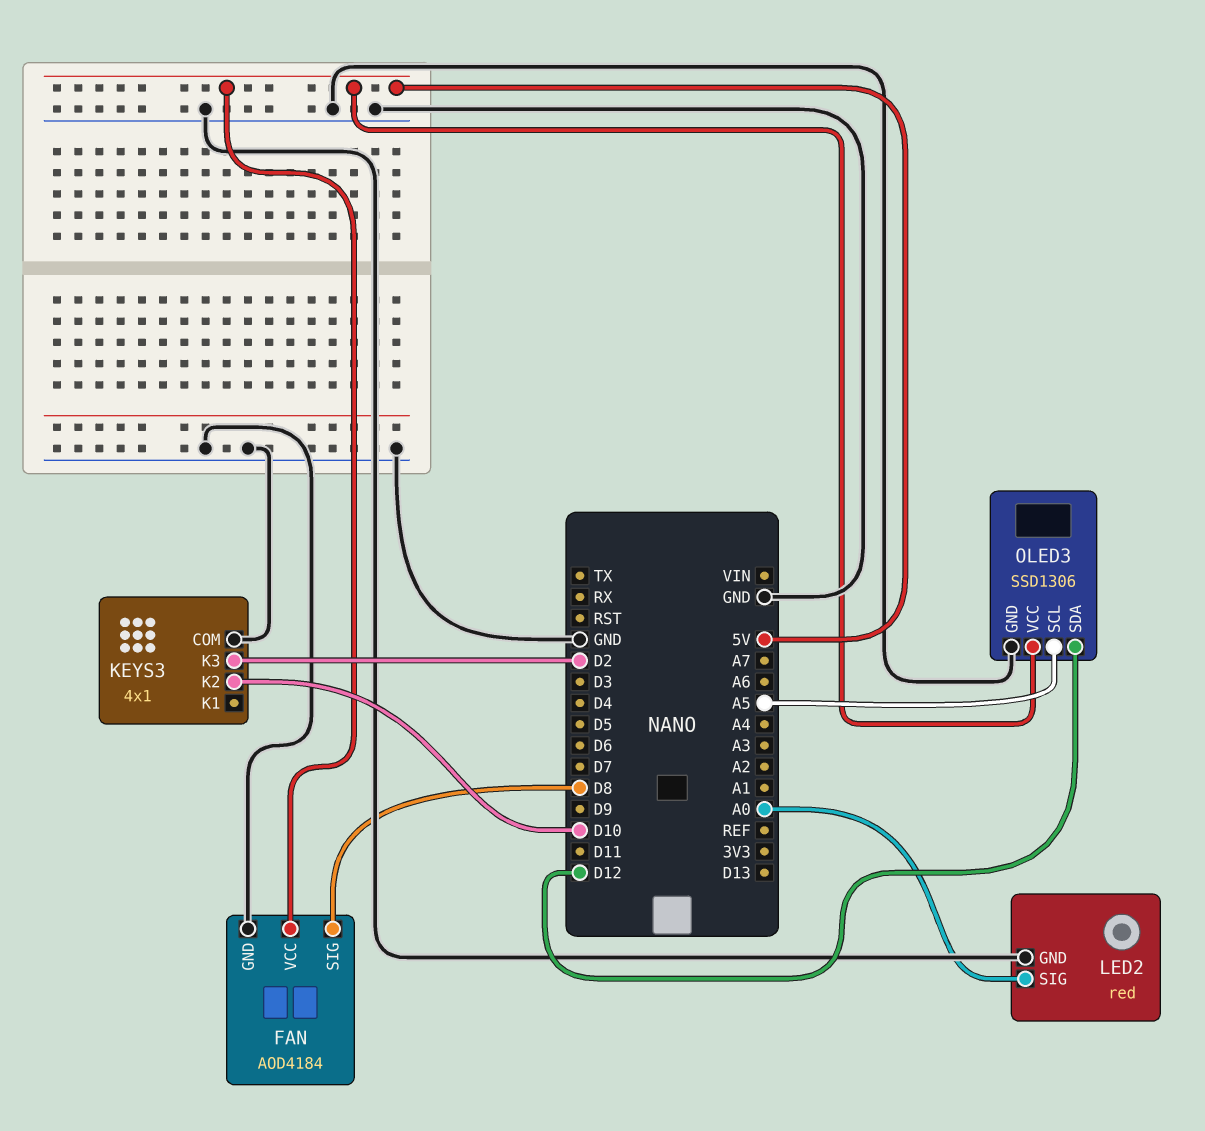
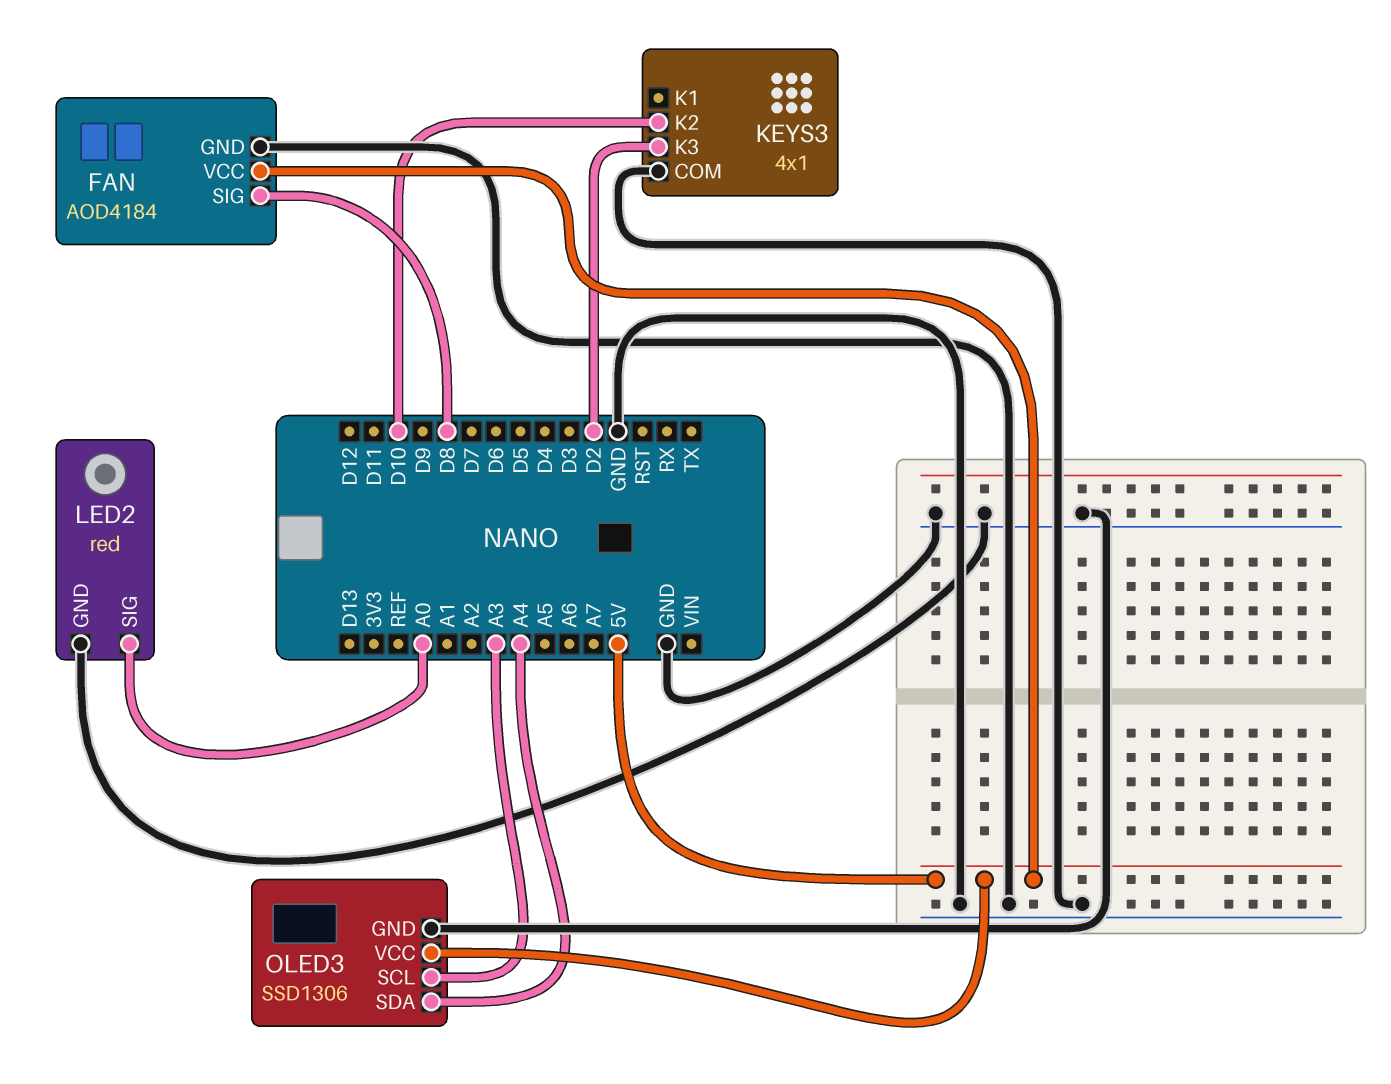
OLED3 pin SCL: A5 -> A3
OLED3 pin SDA: D12 -> A4

